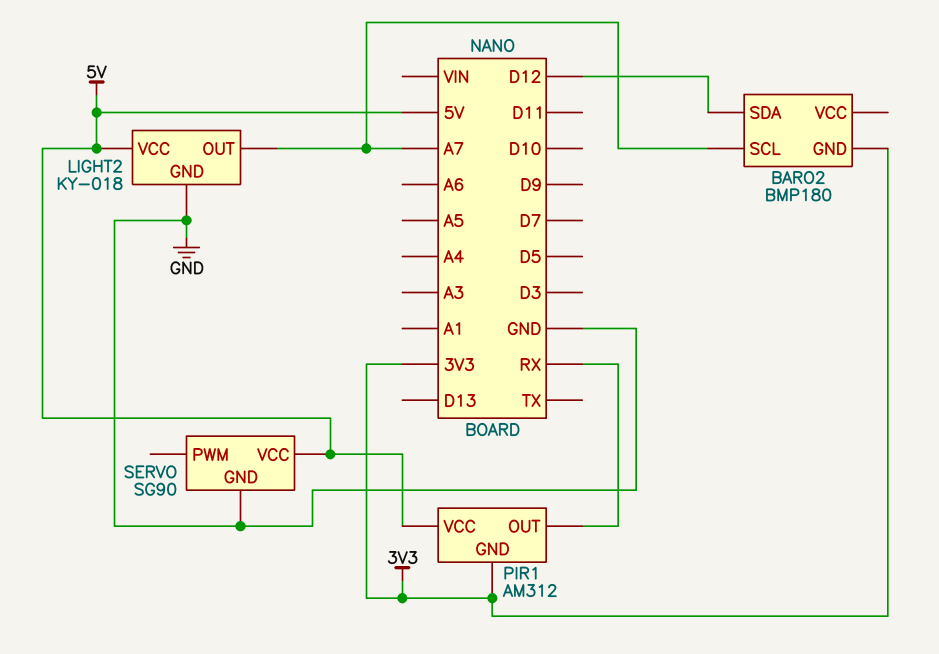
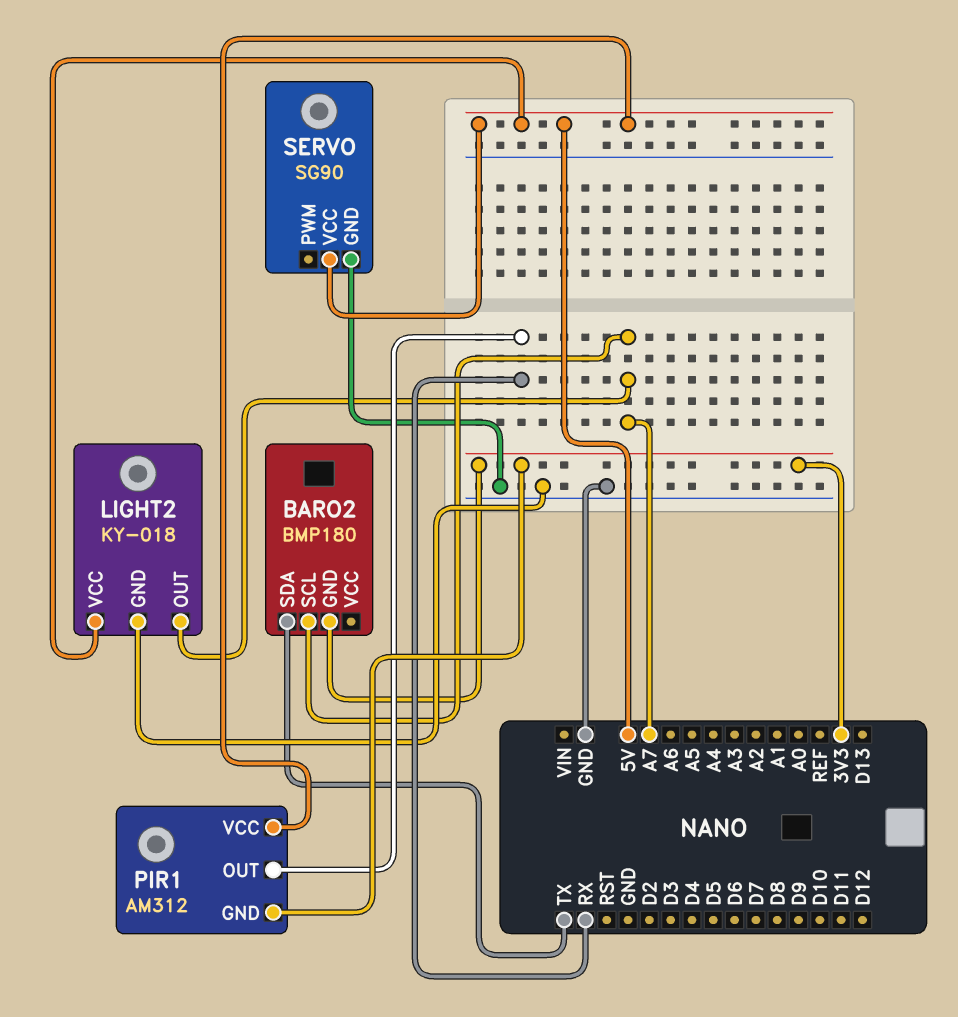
BARO2 pin SDA: D12 -> TX

